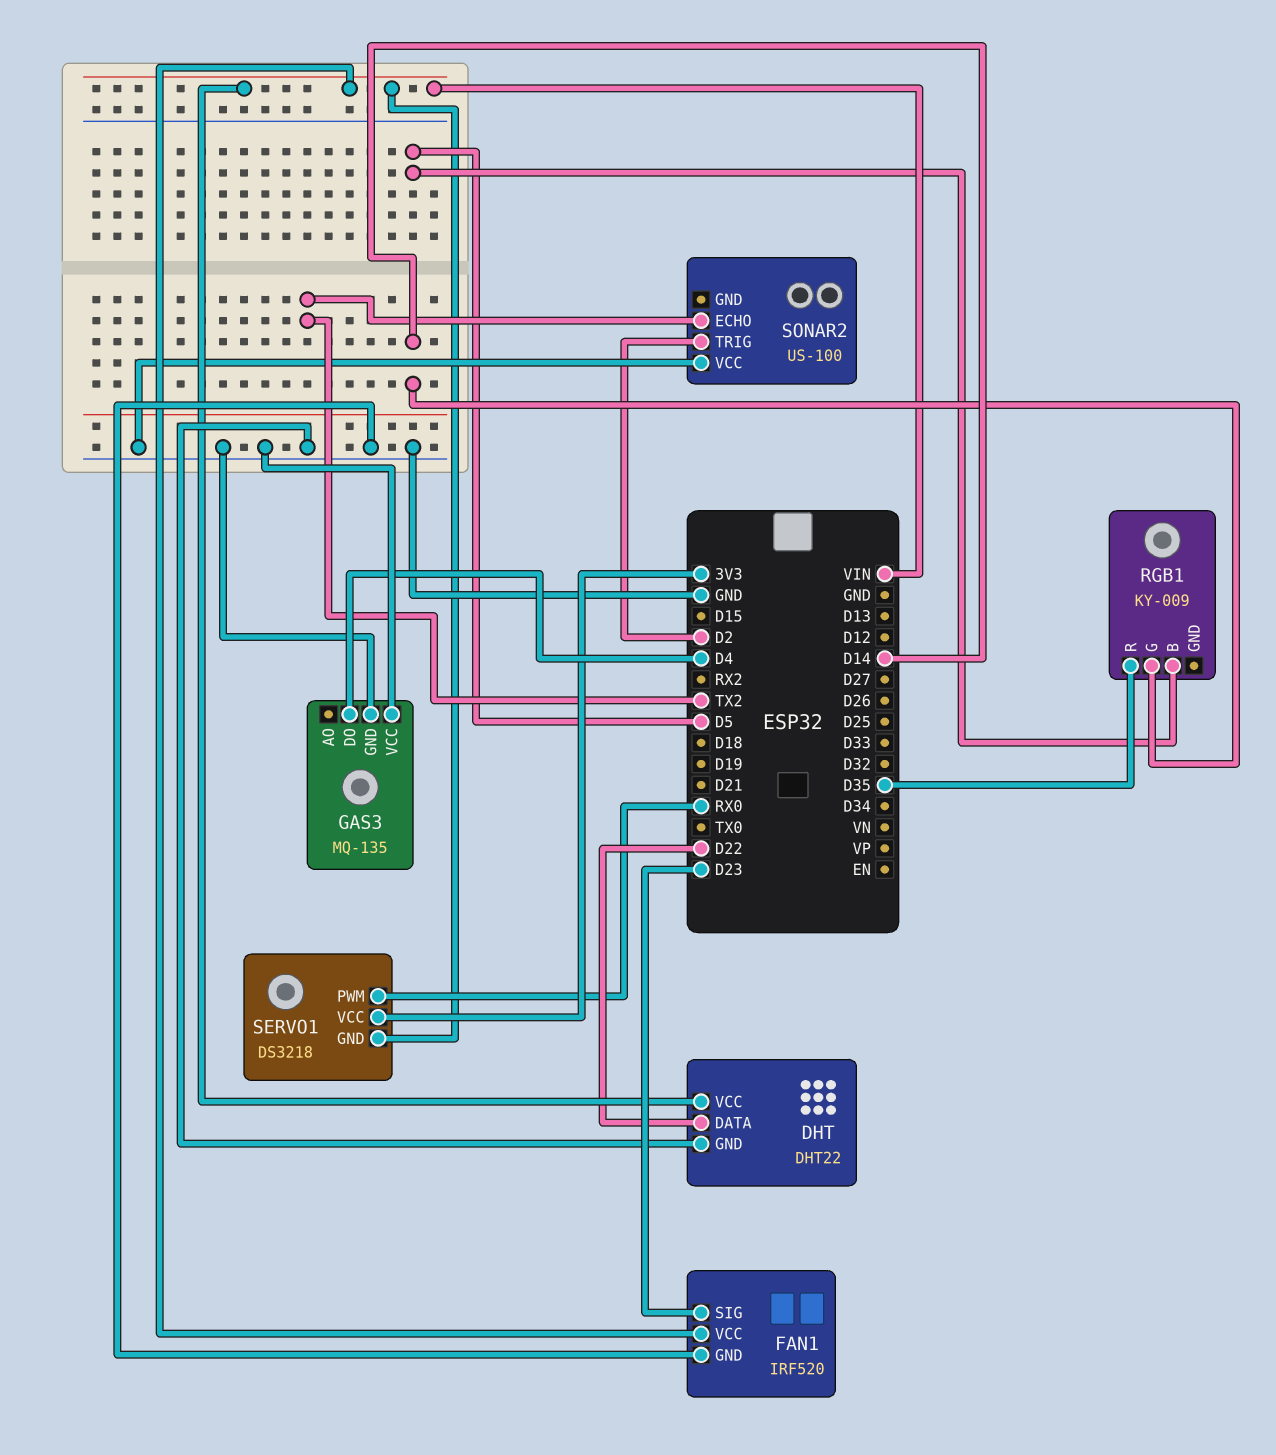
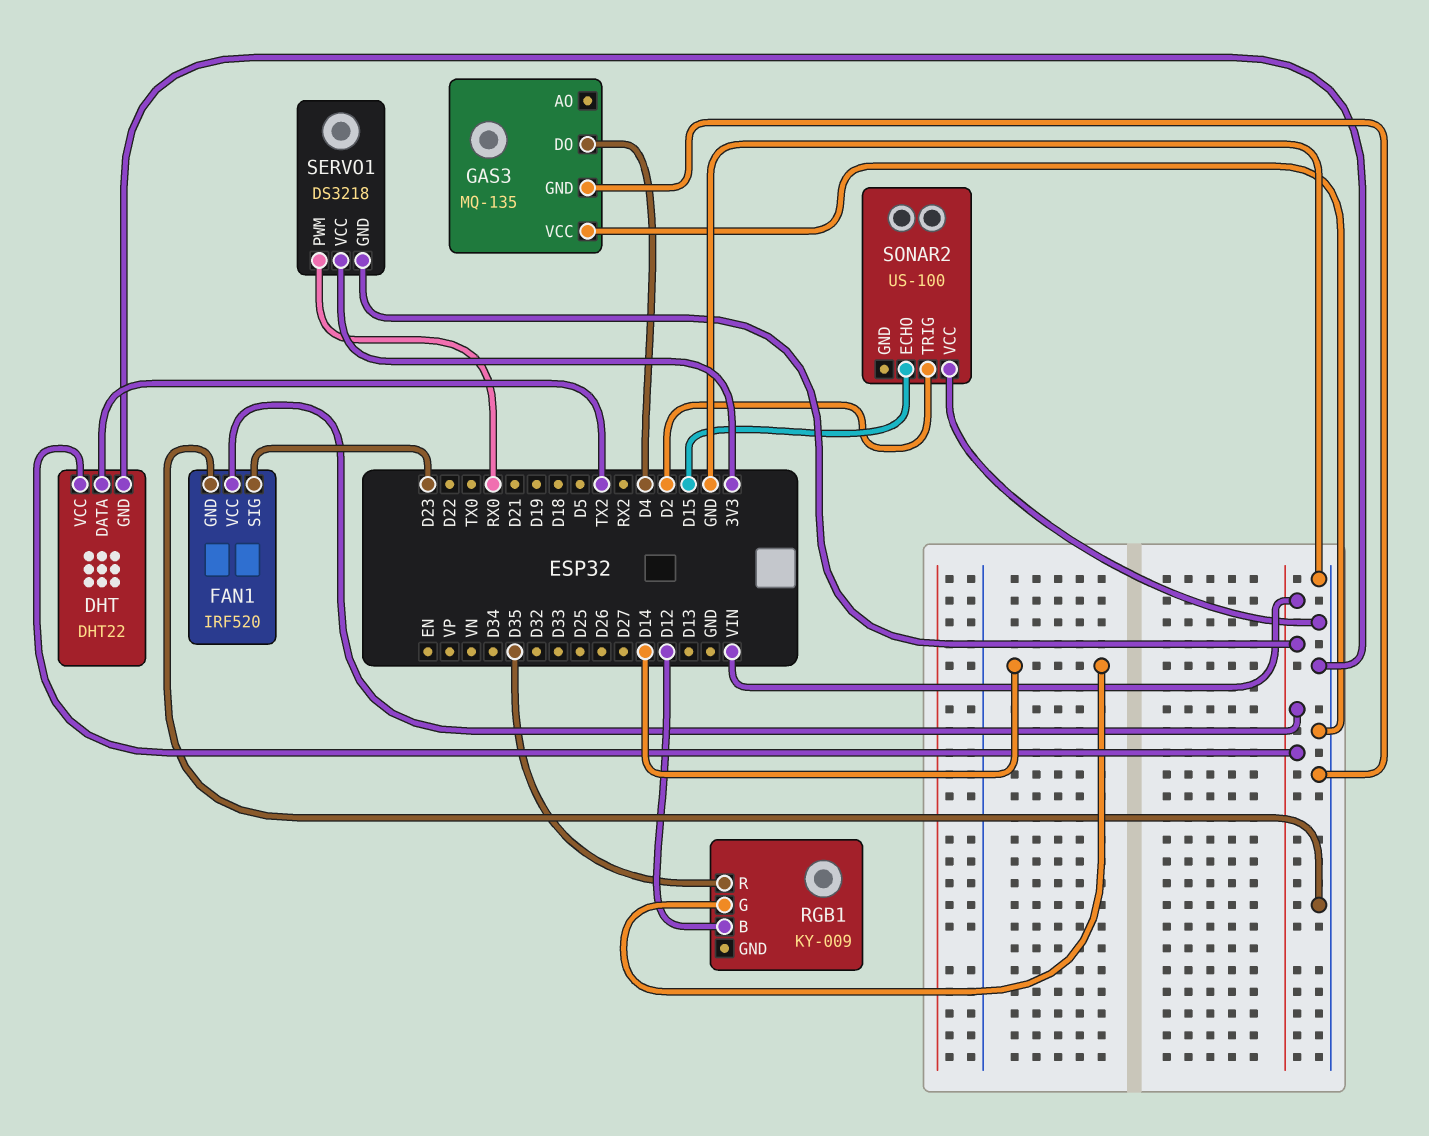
DHT pin DATA: D22 -> TX2
RGB1 pin B: D5 -> D12
SONAR2 pin ECHO: TX2 -> D15

